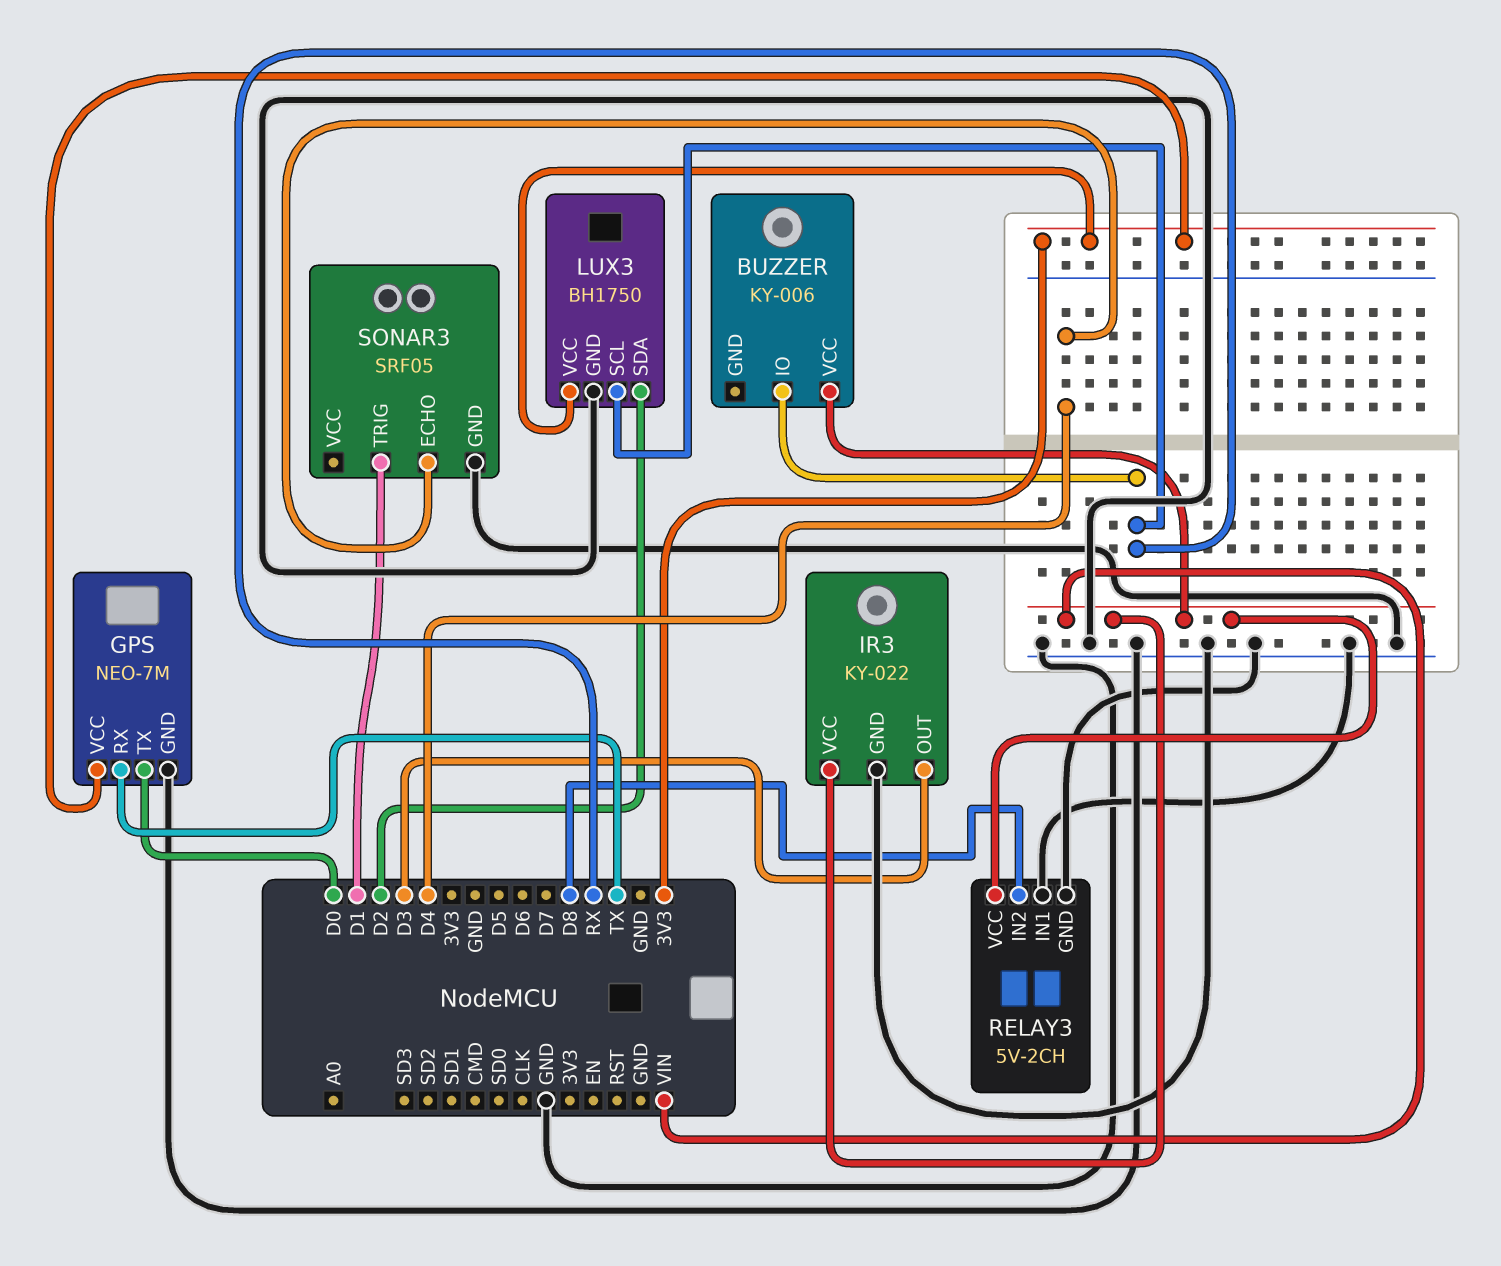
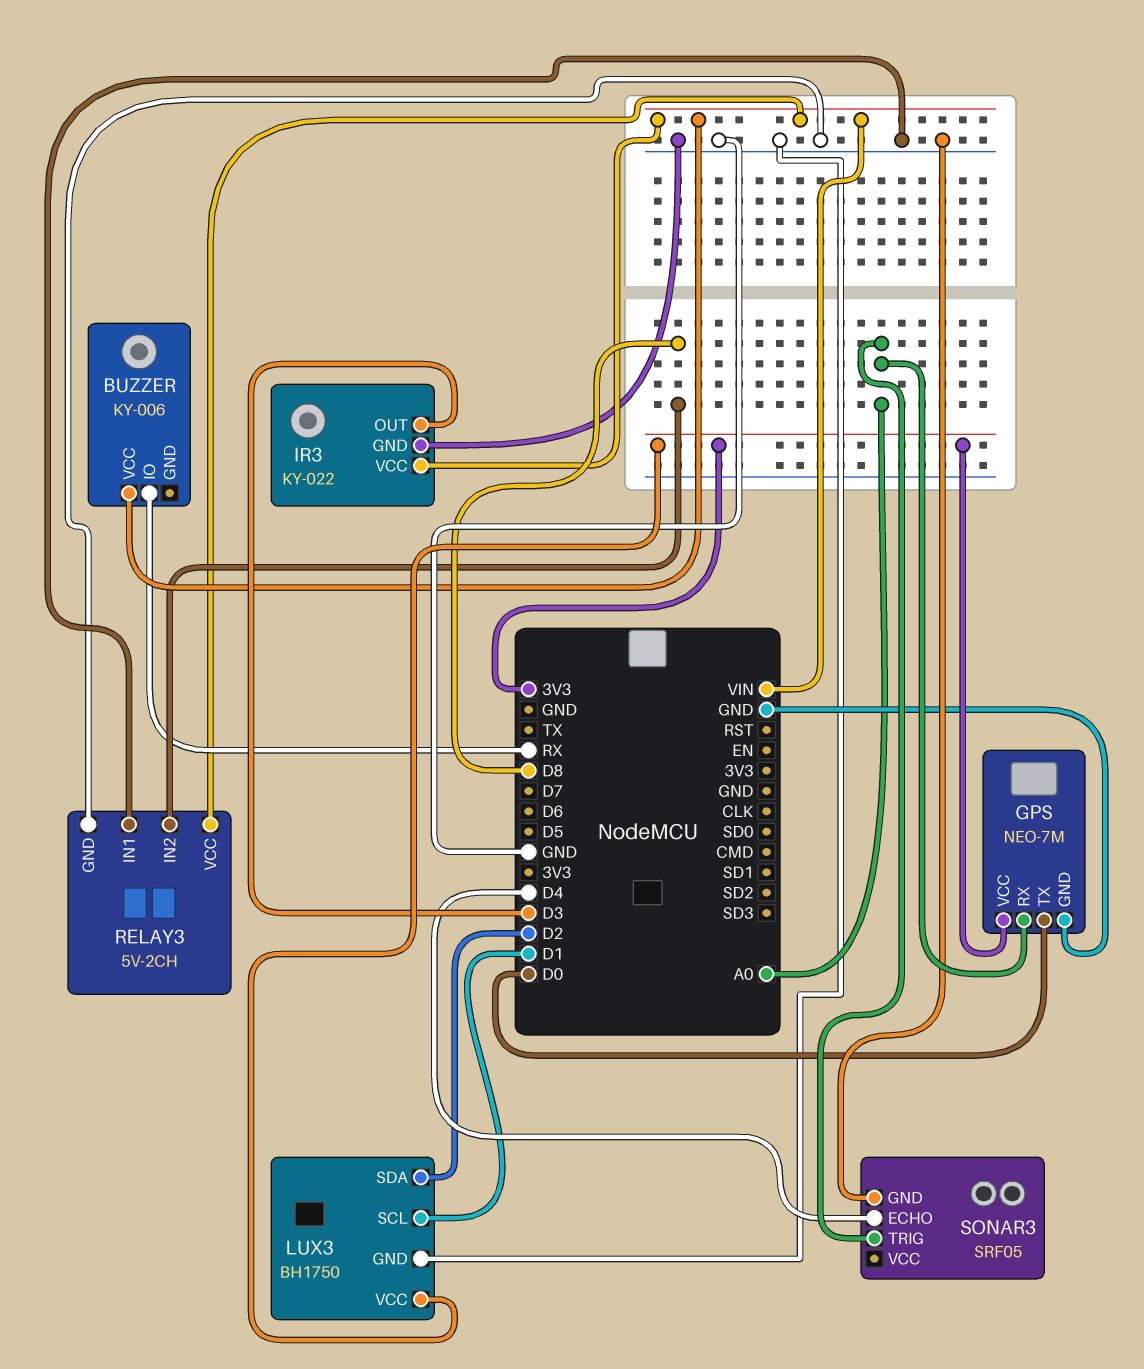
GPS pin RX: TX -> A0
LUX3 pin SCL: RX -> D1
SONAR3 pin TRIG: D1 -> A0

